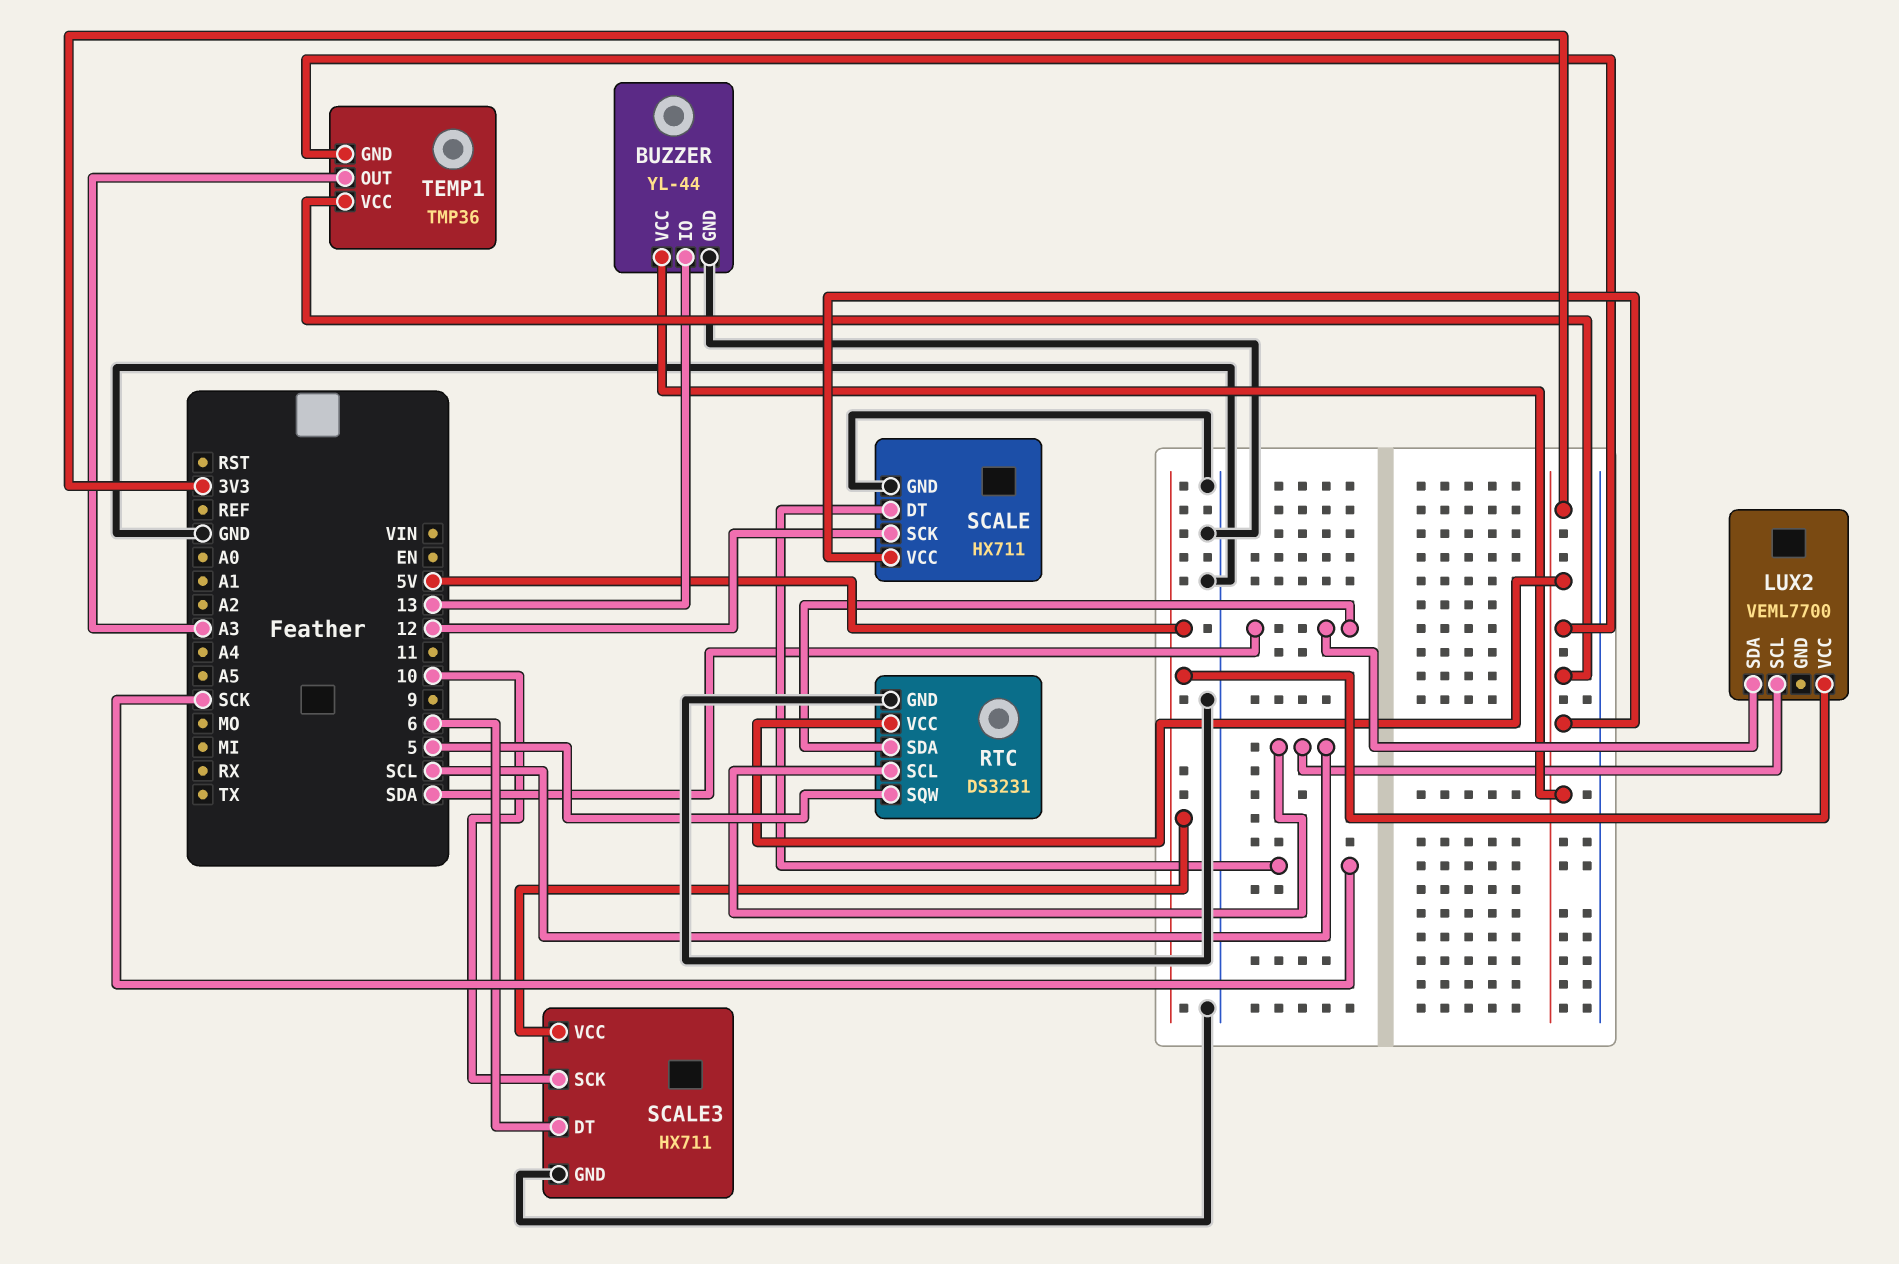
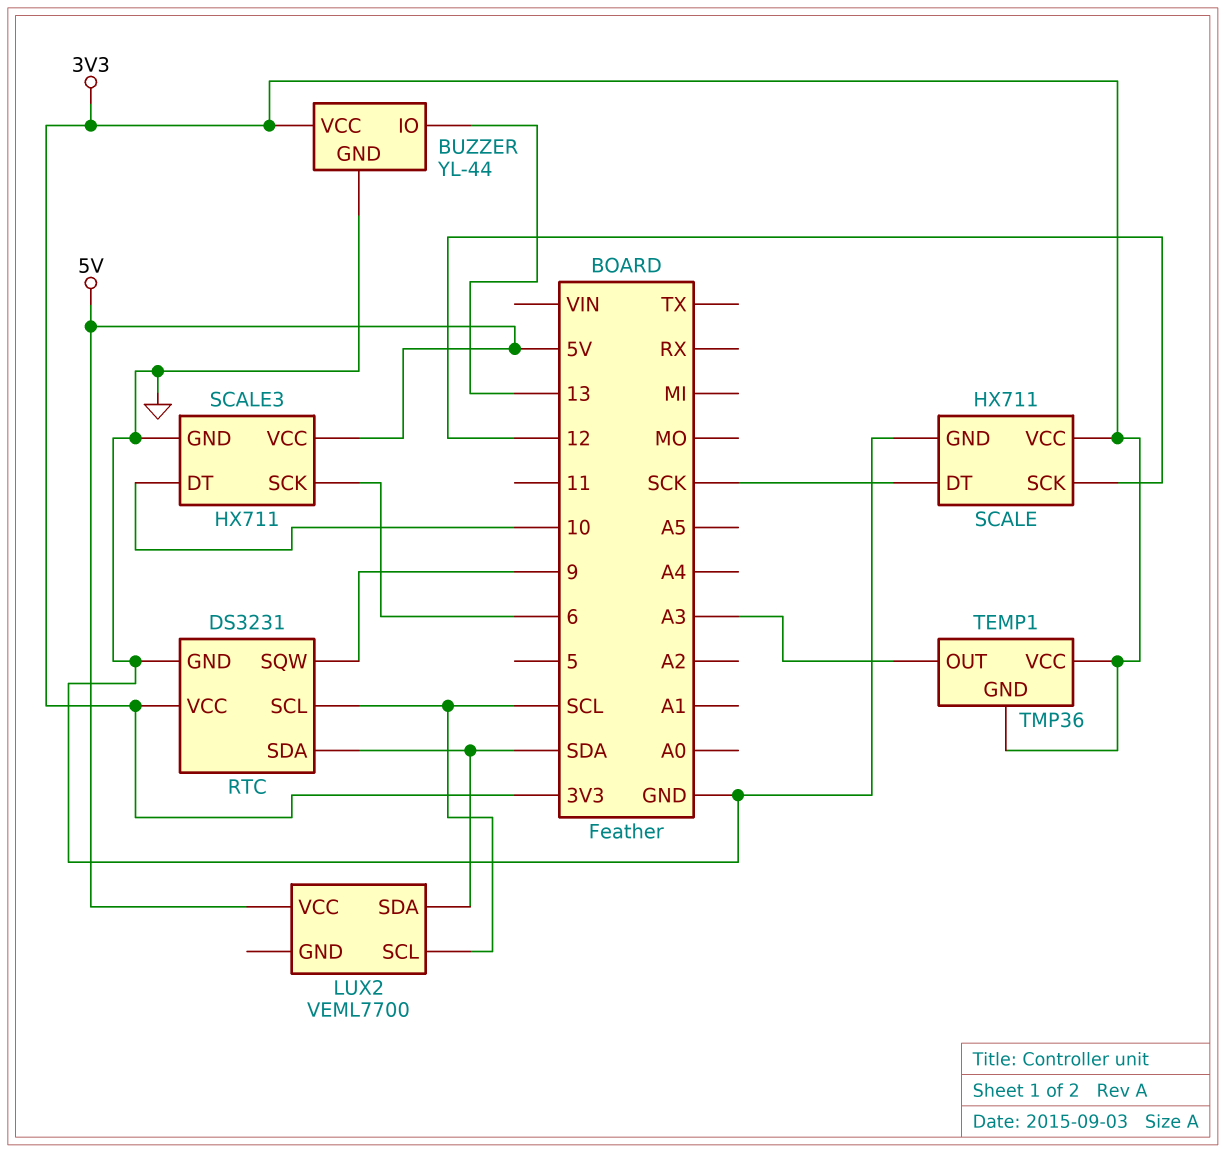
RTC pin SQW: 5 -> 9
SCALE3 pin DT: 6 -> 10
SCALE3 pin SCK: 10 -> 6

